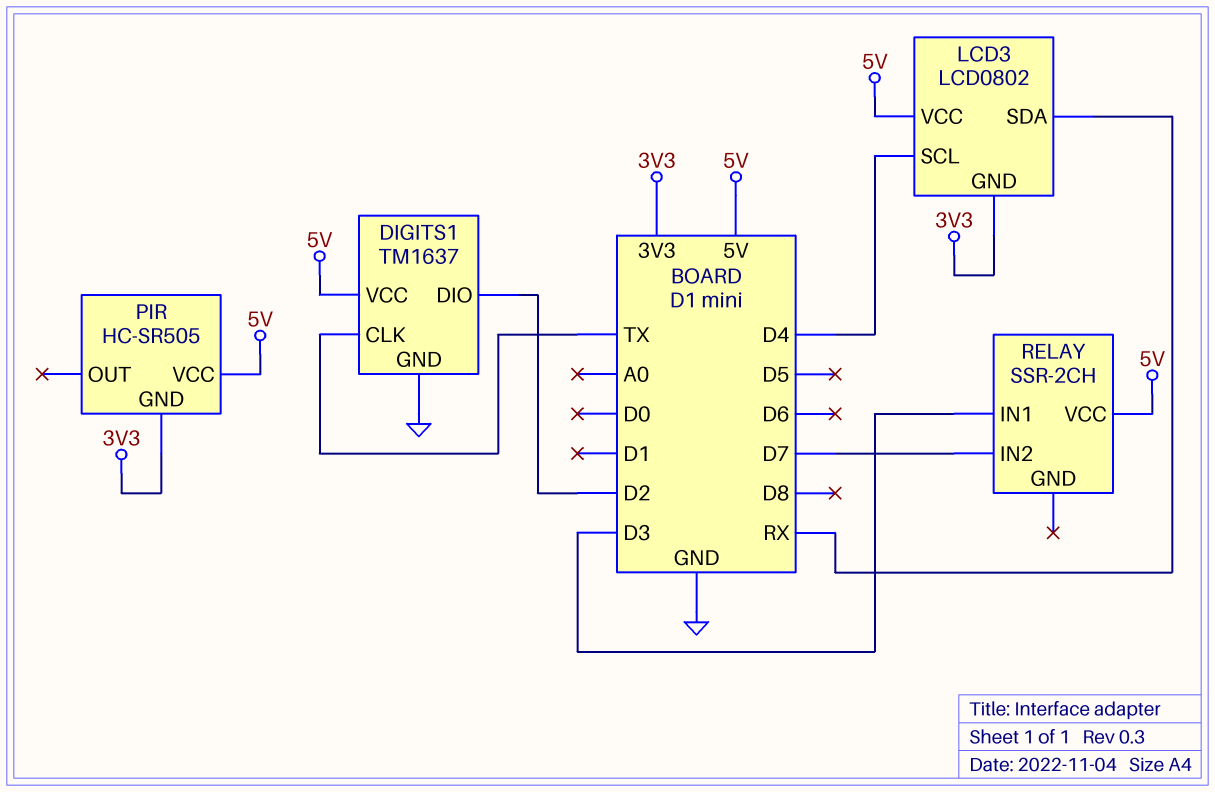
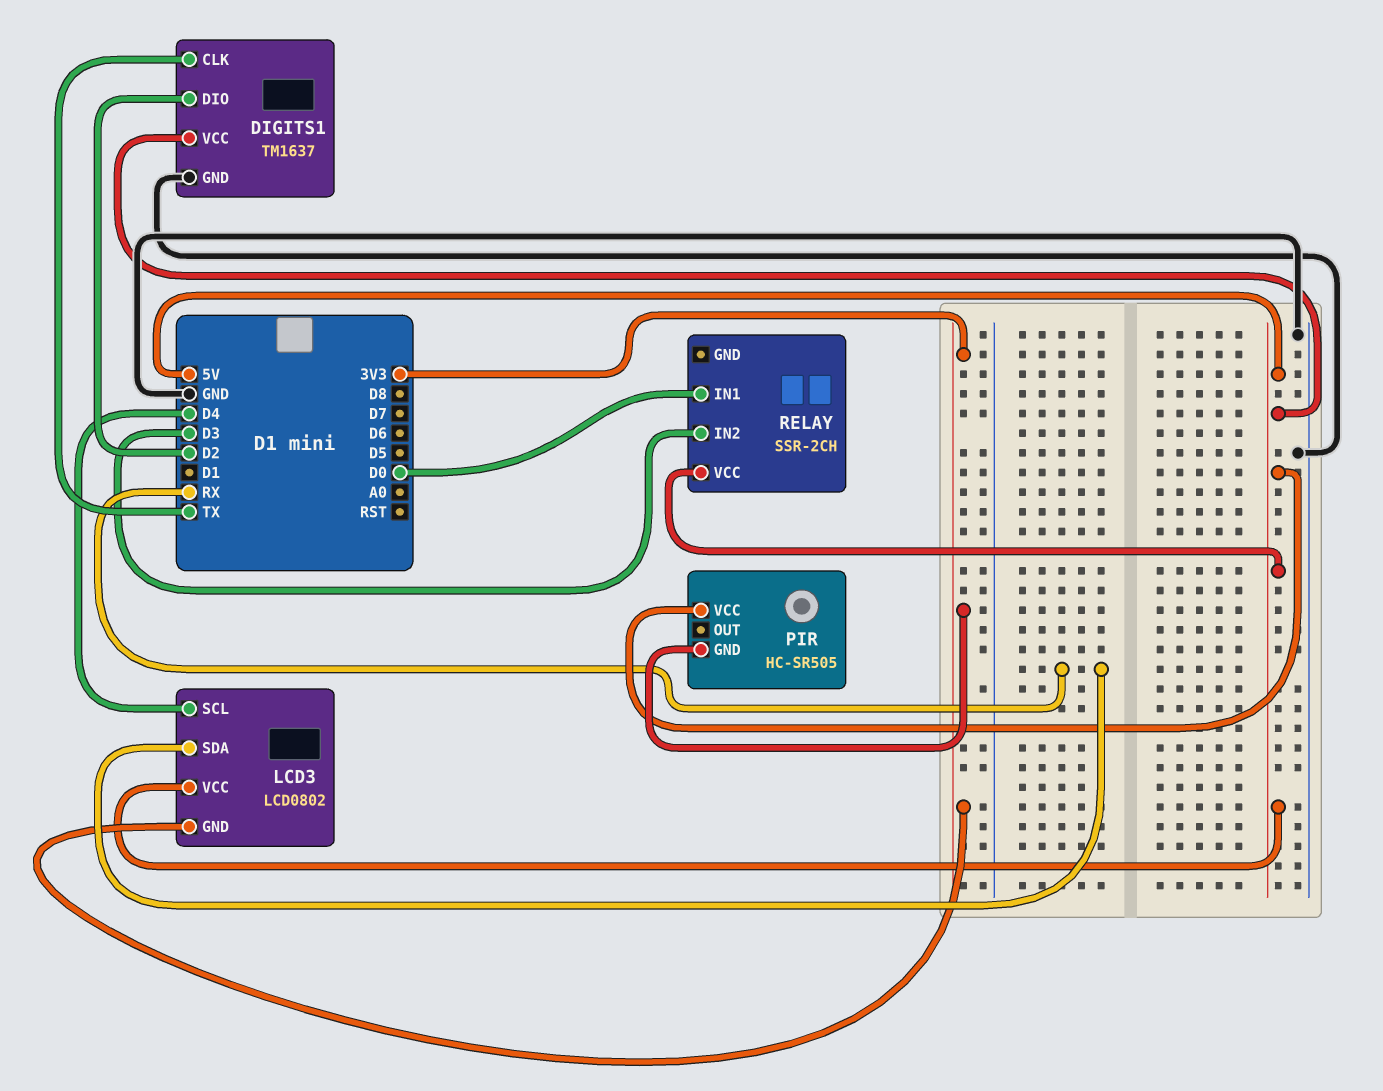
RELAY pin IN1: D3 -> D0
RELAY pin IN2: D7 -> D3

